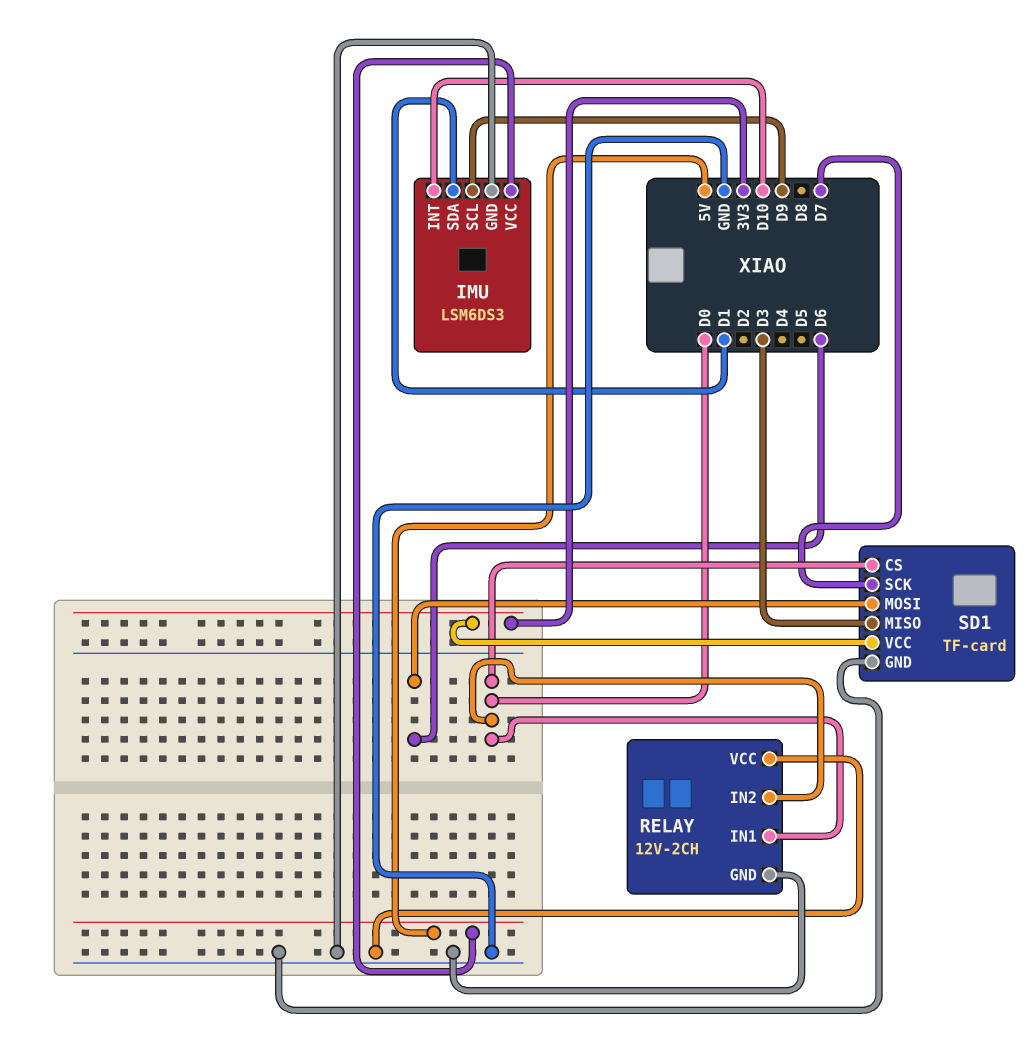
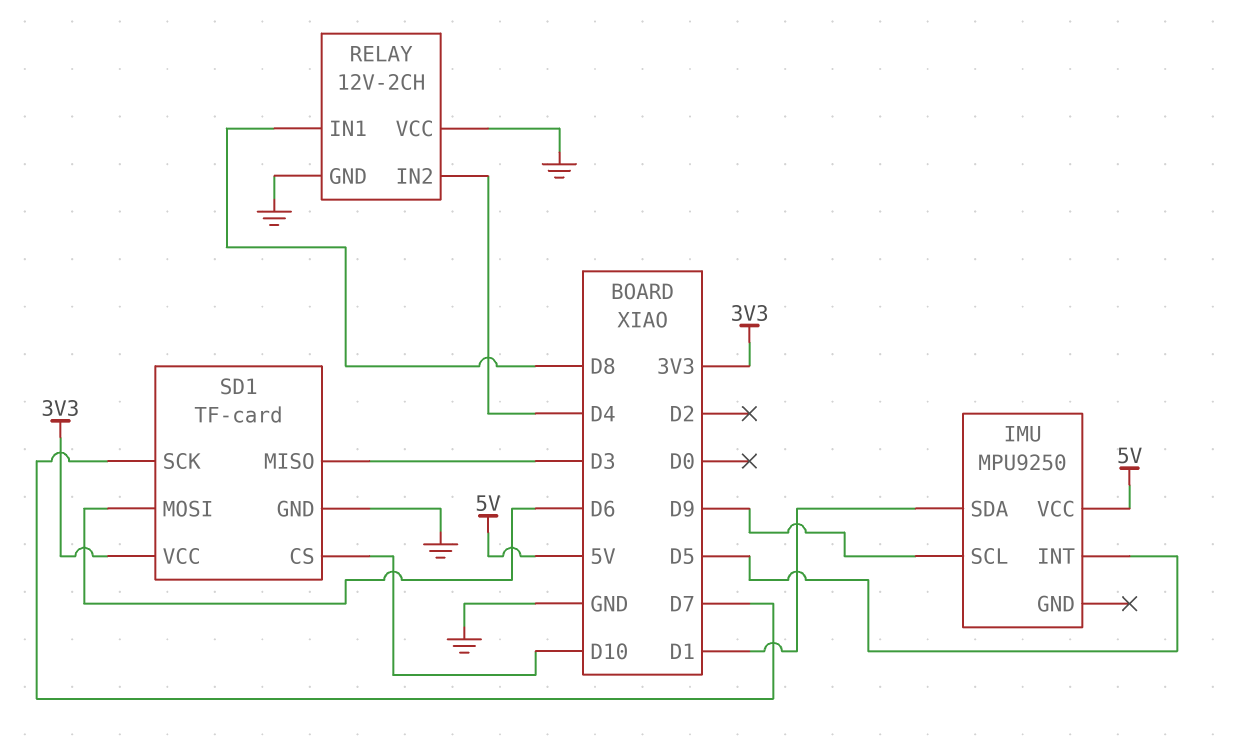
IMU: LSM6DS3 -> MPU9250
IMU pin GND: GND -> none
IMU pin INT: D10 -> D5
RELAY pin IN1: D0 -> D8
RELAY pin IN2: D0 -> D4
SD1 pin CS: D0 -> D10

